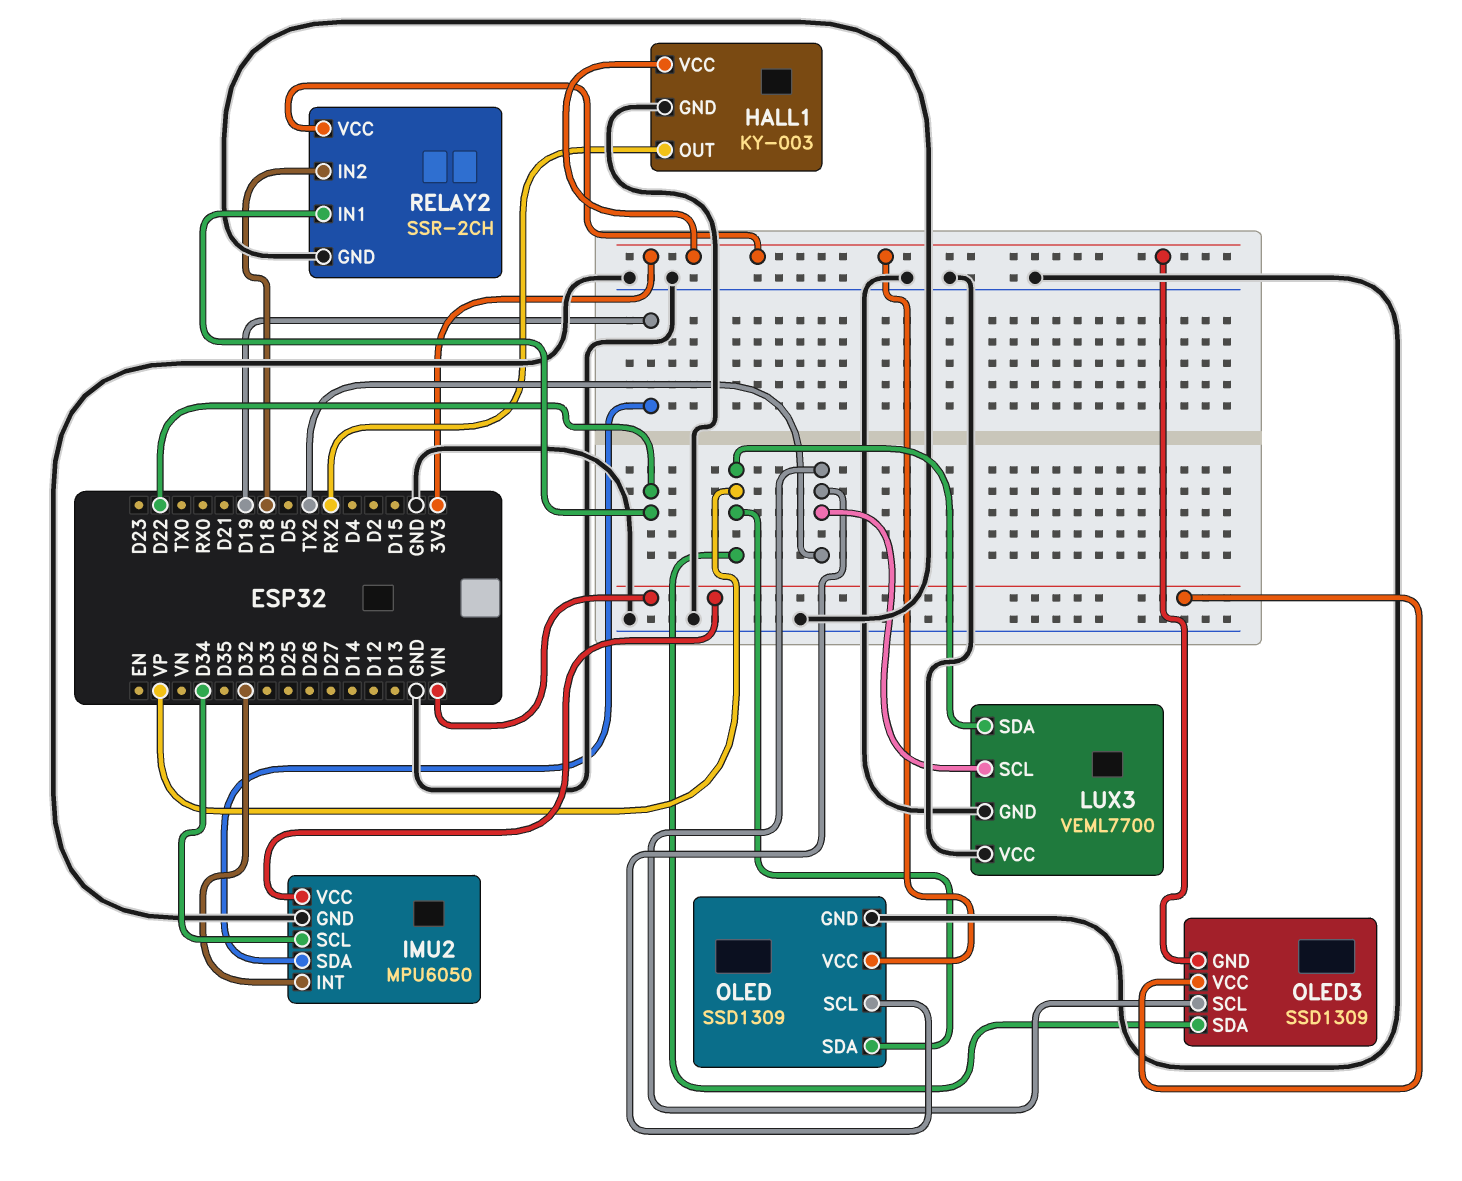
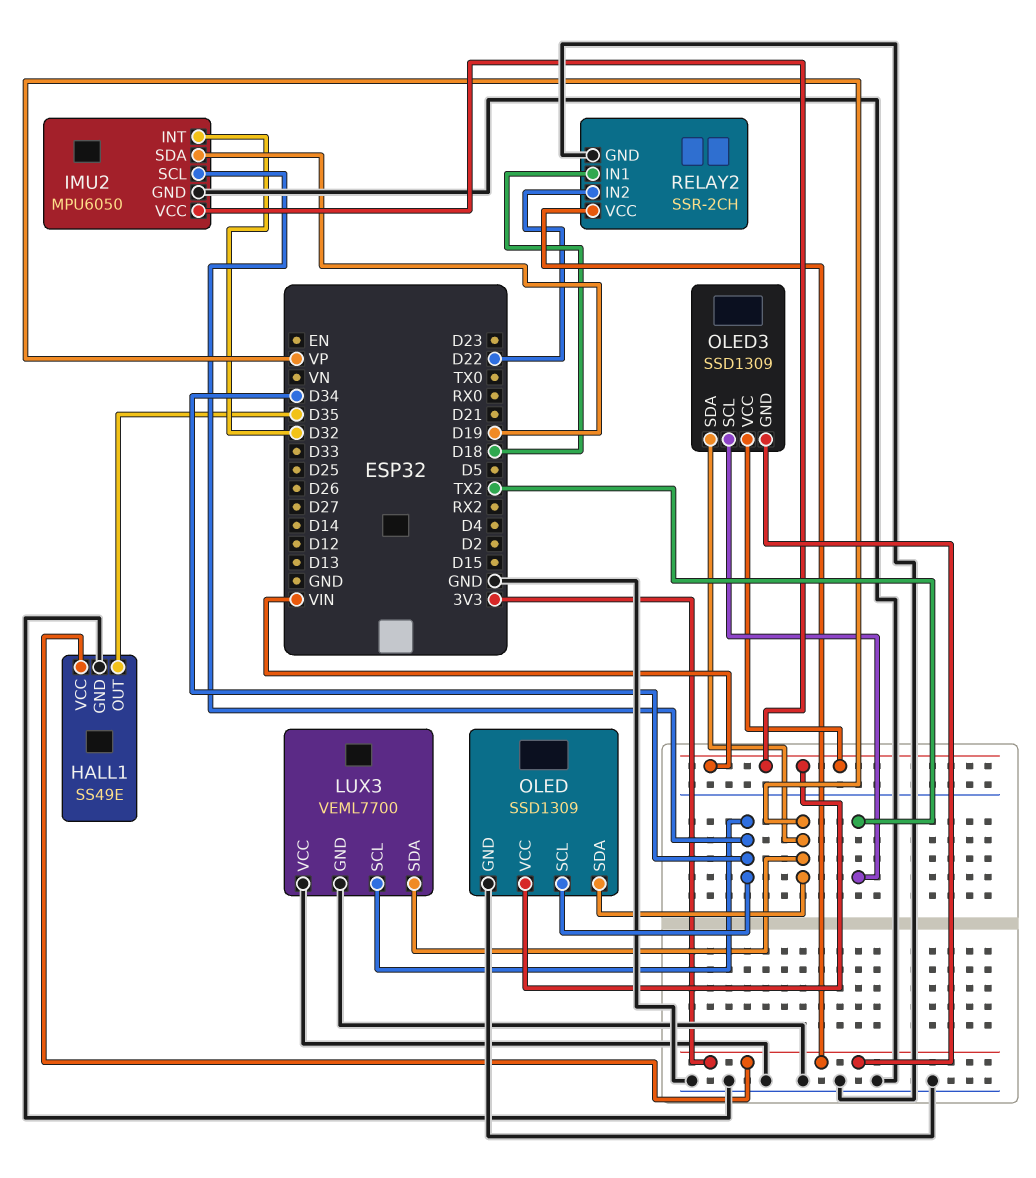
HALL1: KY-003 -> SS49E
HALL1 pin OUT: RX2 -> D35
LUX3 pin SCL: TX2 -> D34
OLED pin SCL: TX2 -> D34
OLED pin VCC: 3V3 -> VIN
RELAY2 pin IN1: D22 -> D18
RELAY2 pin IN2: D18 -> D22

